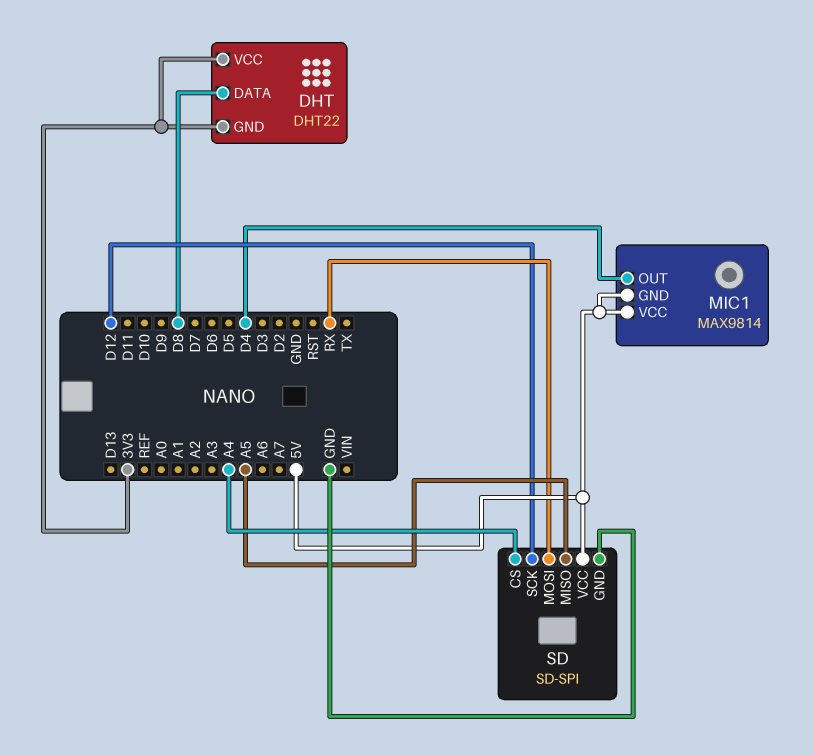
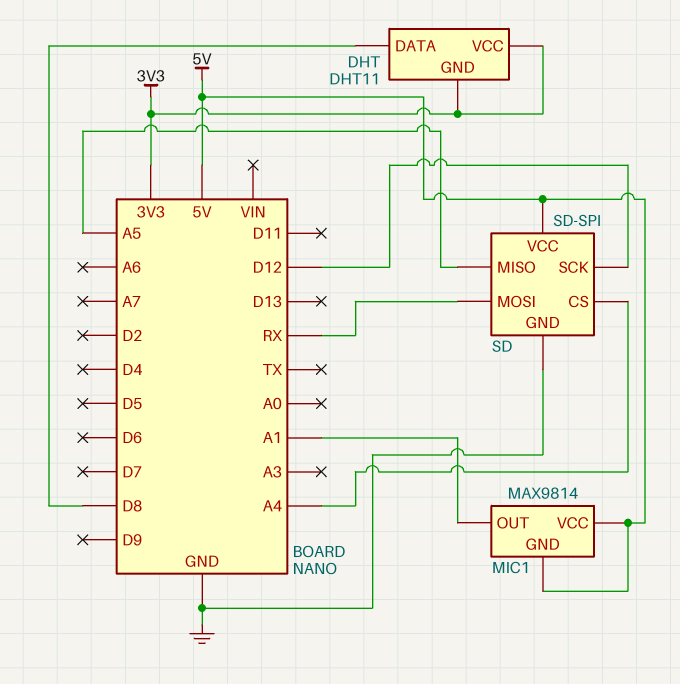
DHT: DHT22 -> DHT11
MIC1 pin OUT: D4 -> A1

